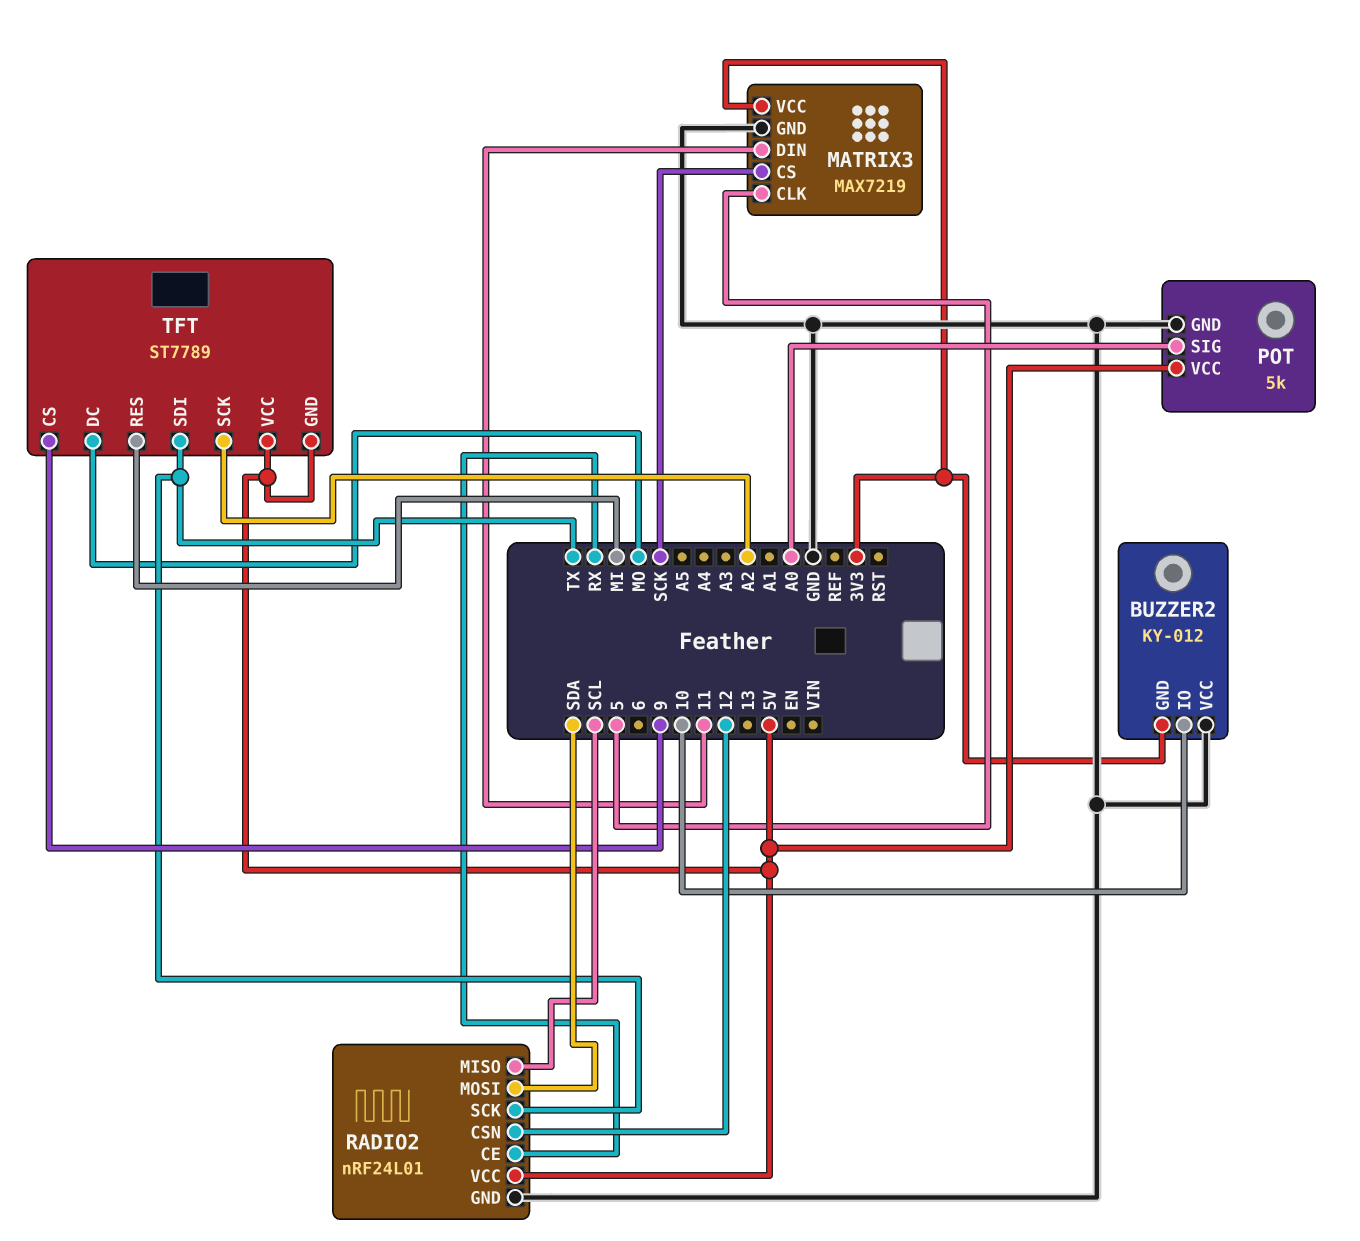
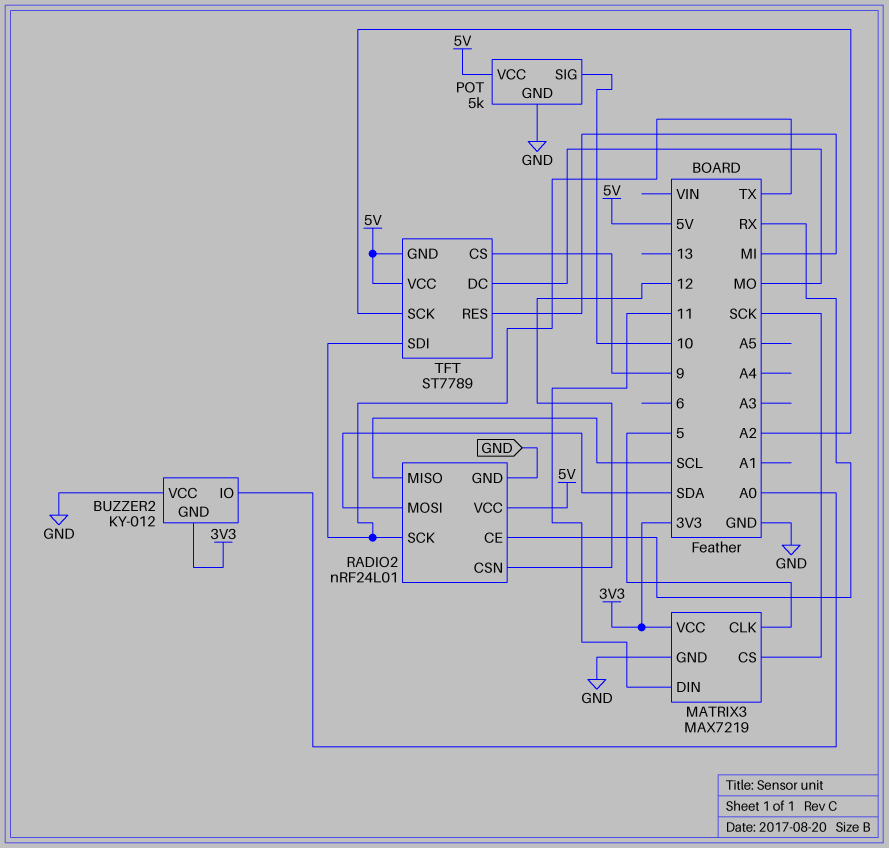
BUZZER2 pin IO: 10 -> A0
POT pin SIG: A0 -> 10

